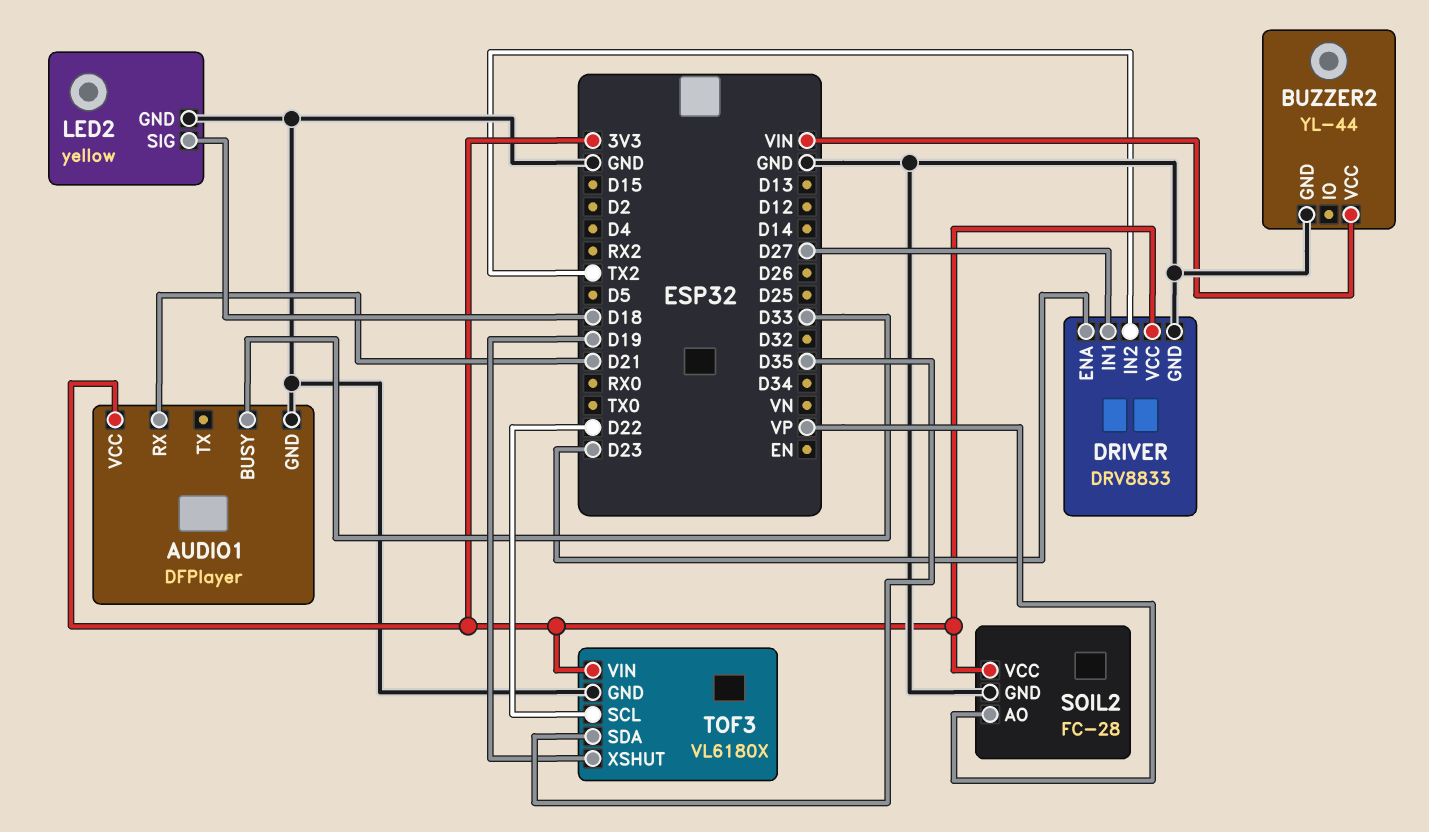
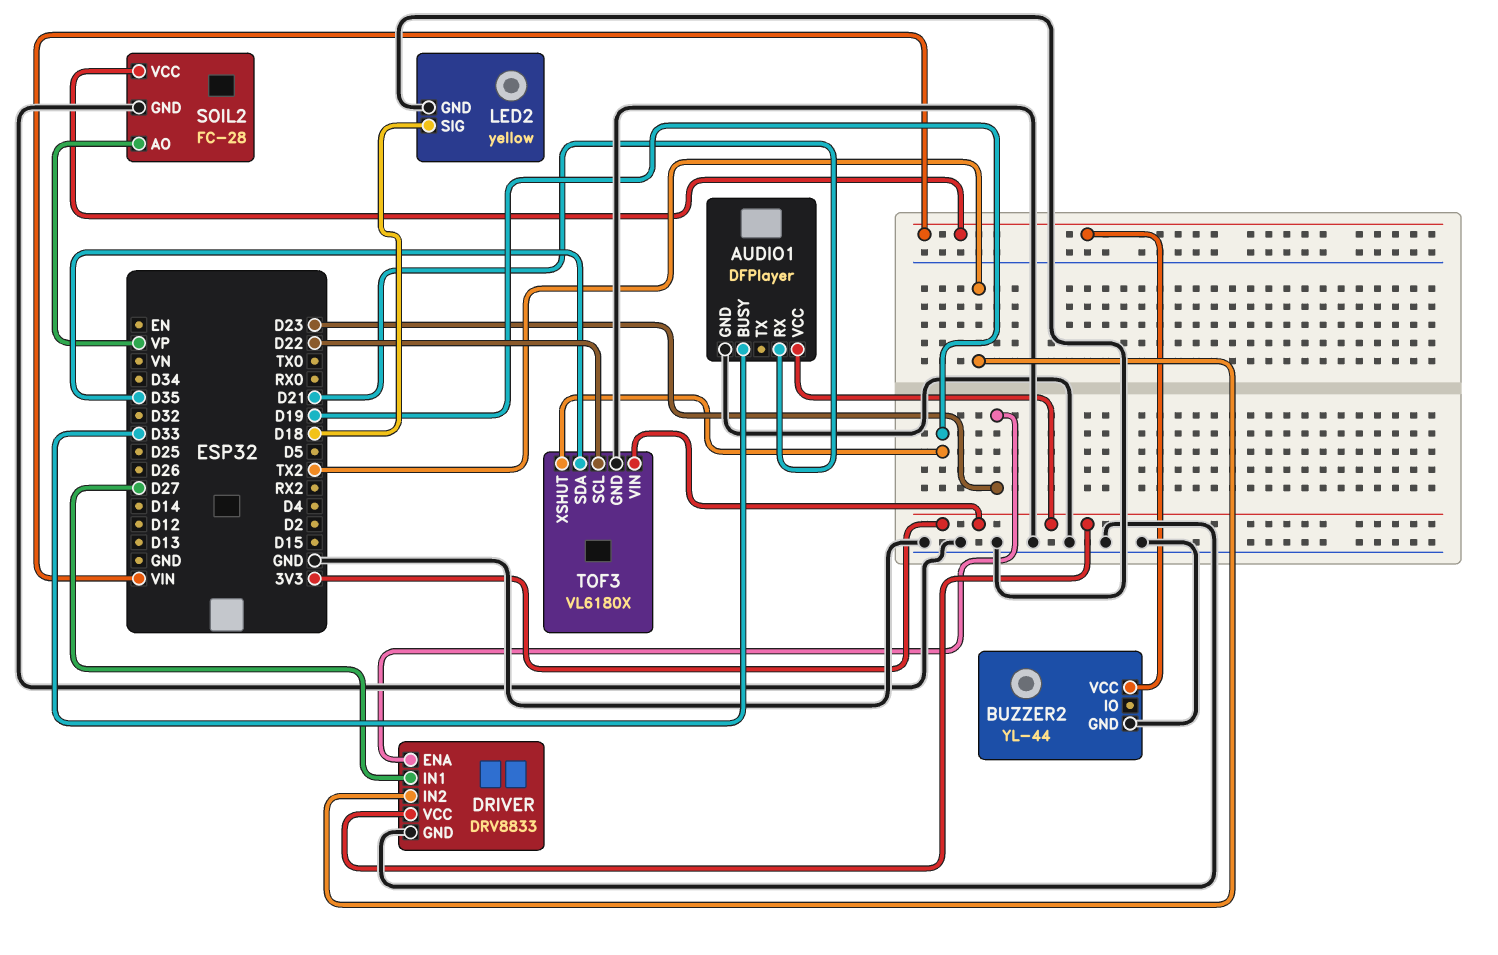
SOIL2 pin VCC: 3V3 -> VIN

